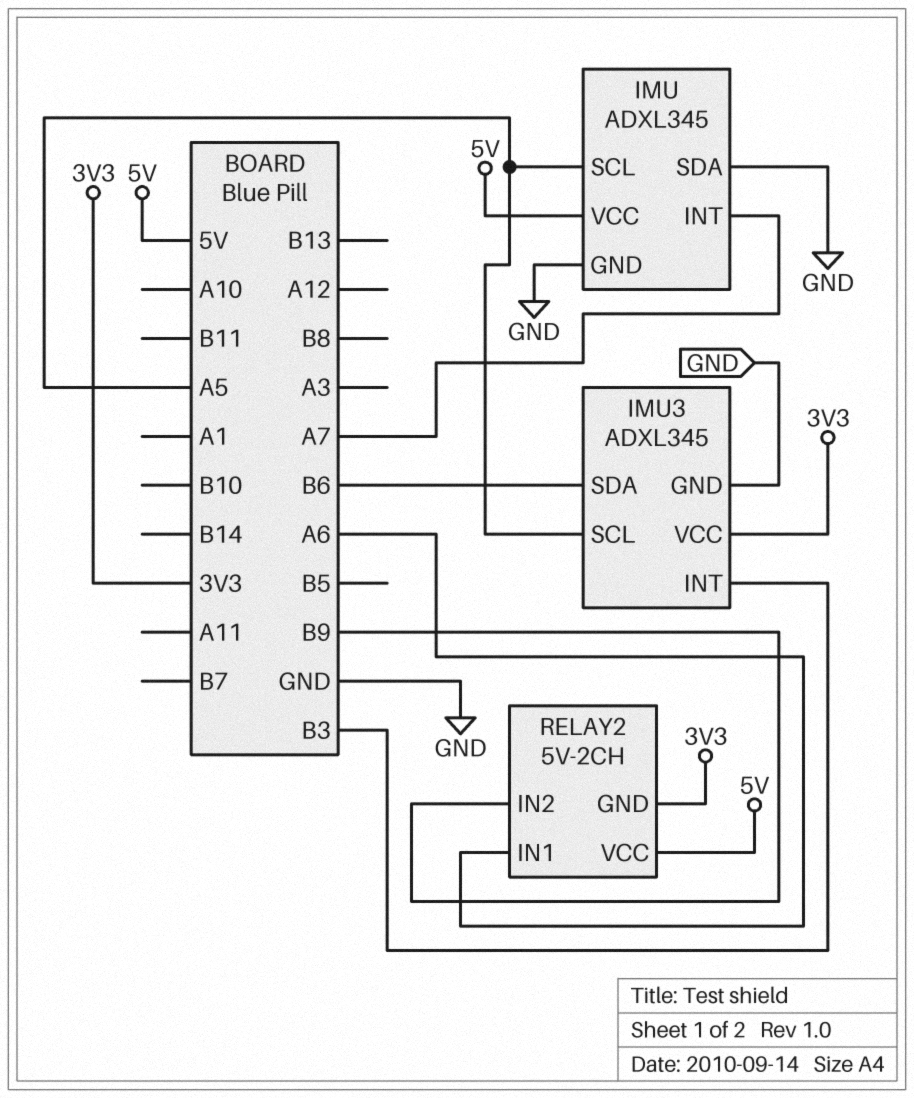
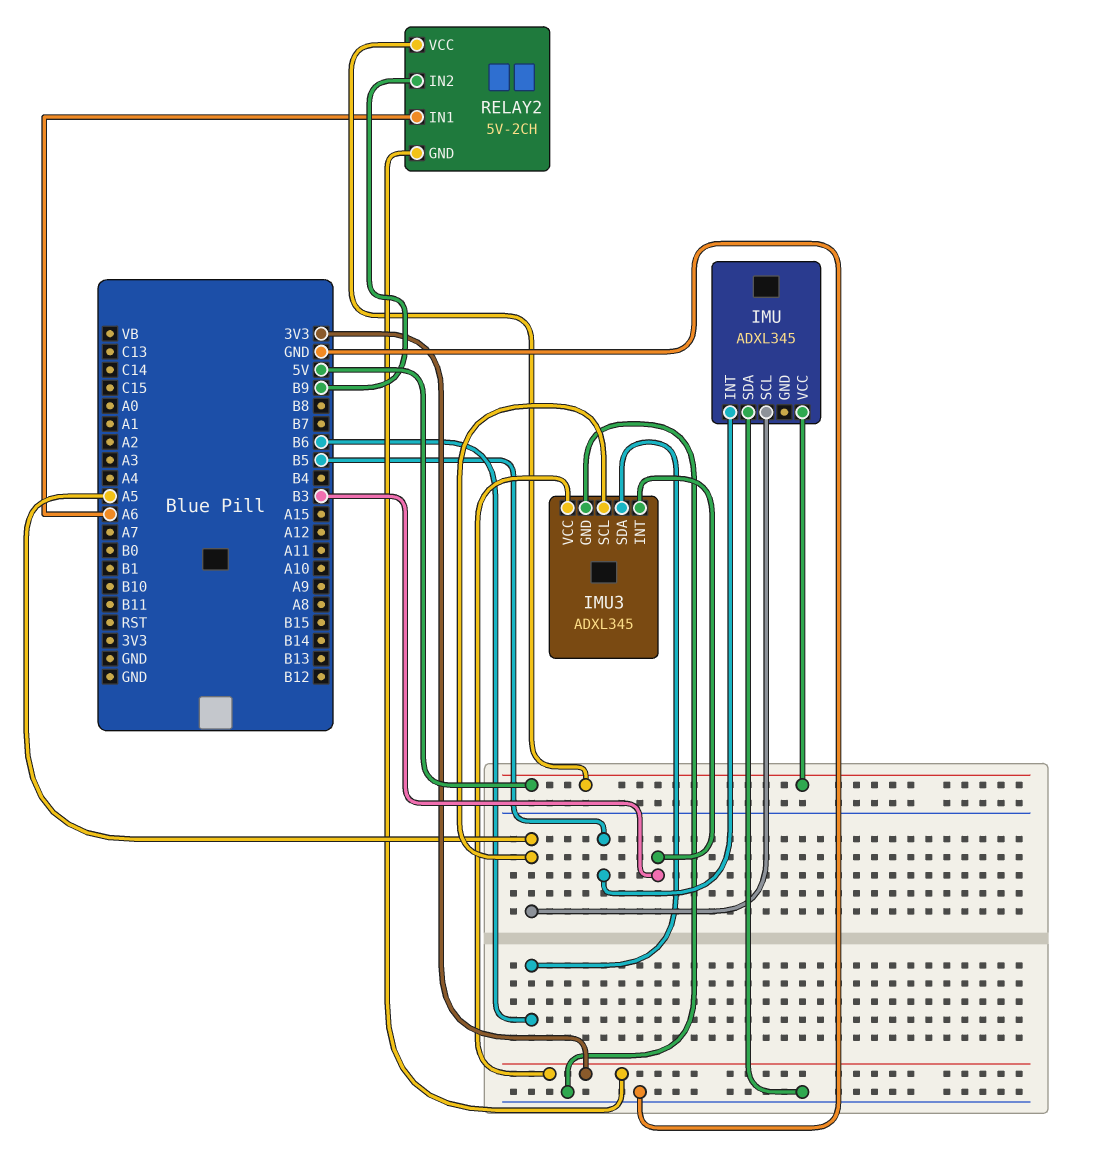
IMU pin GND: GND -> none
IMU pin INT: A7 -> B5

